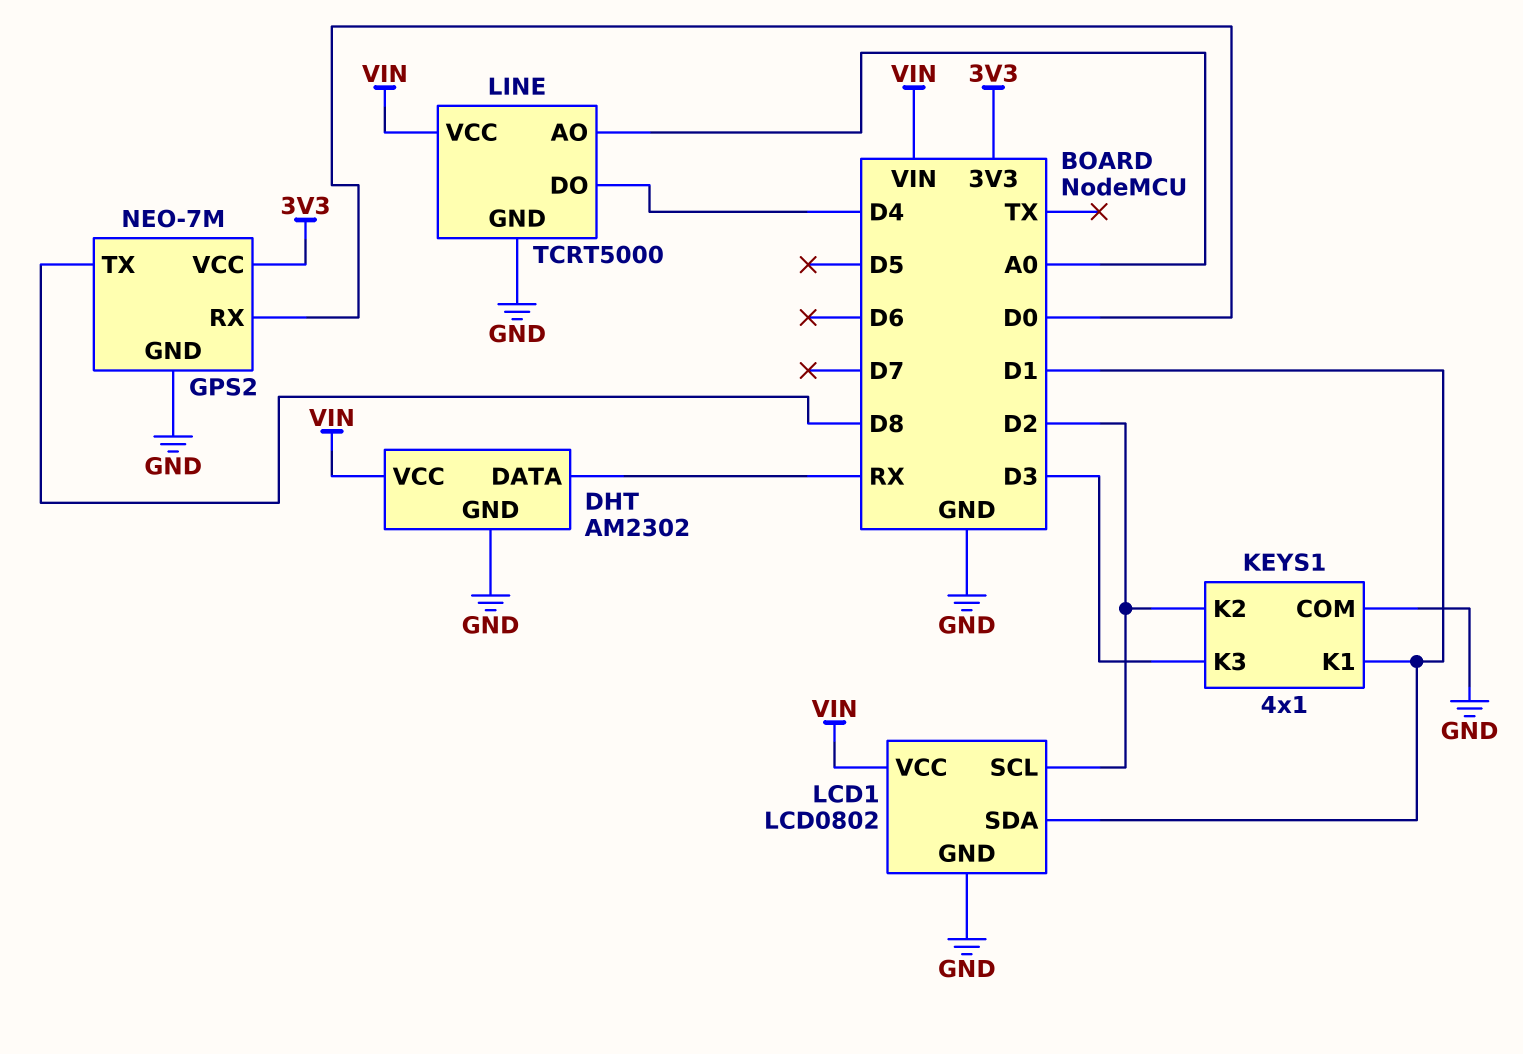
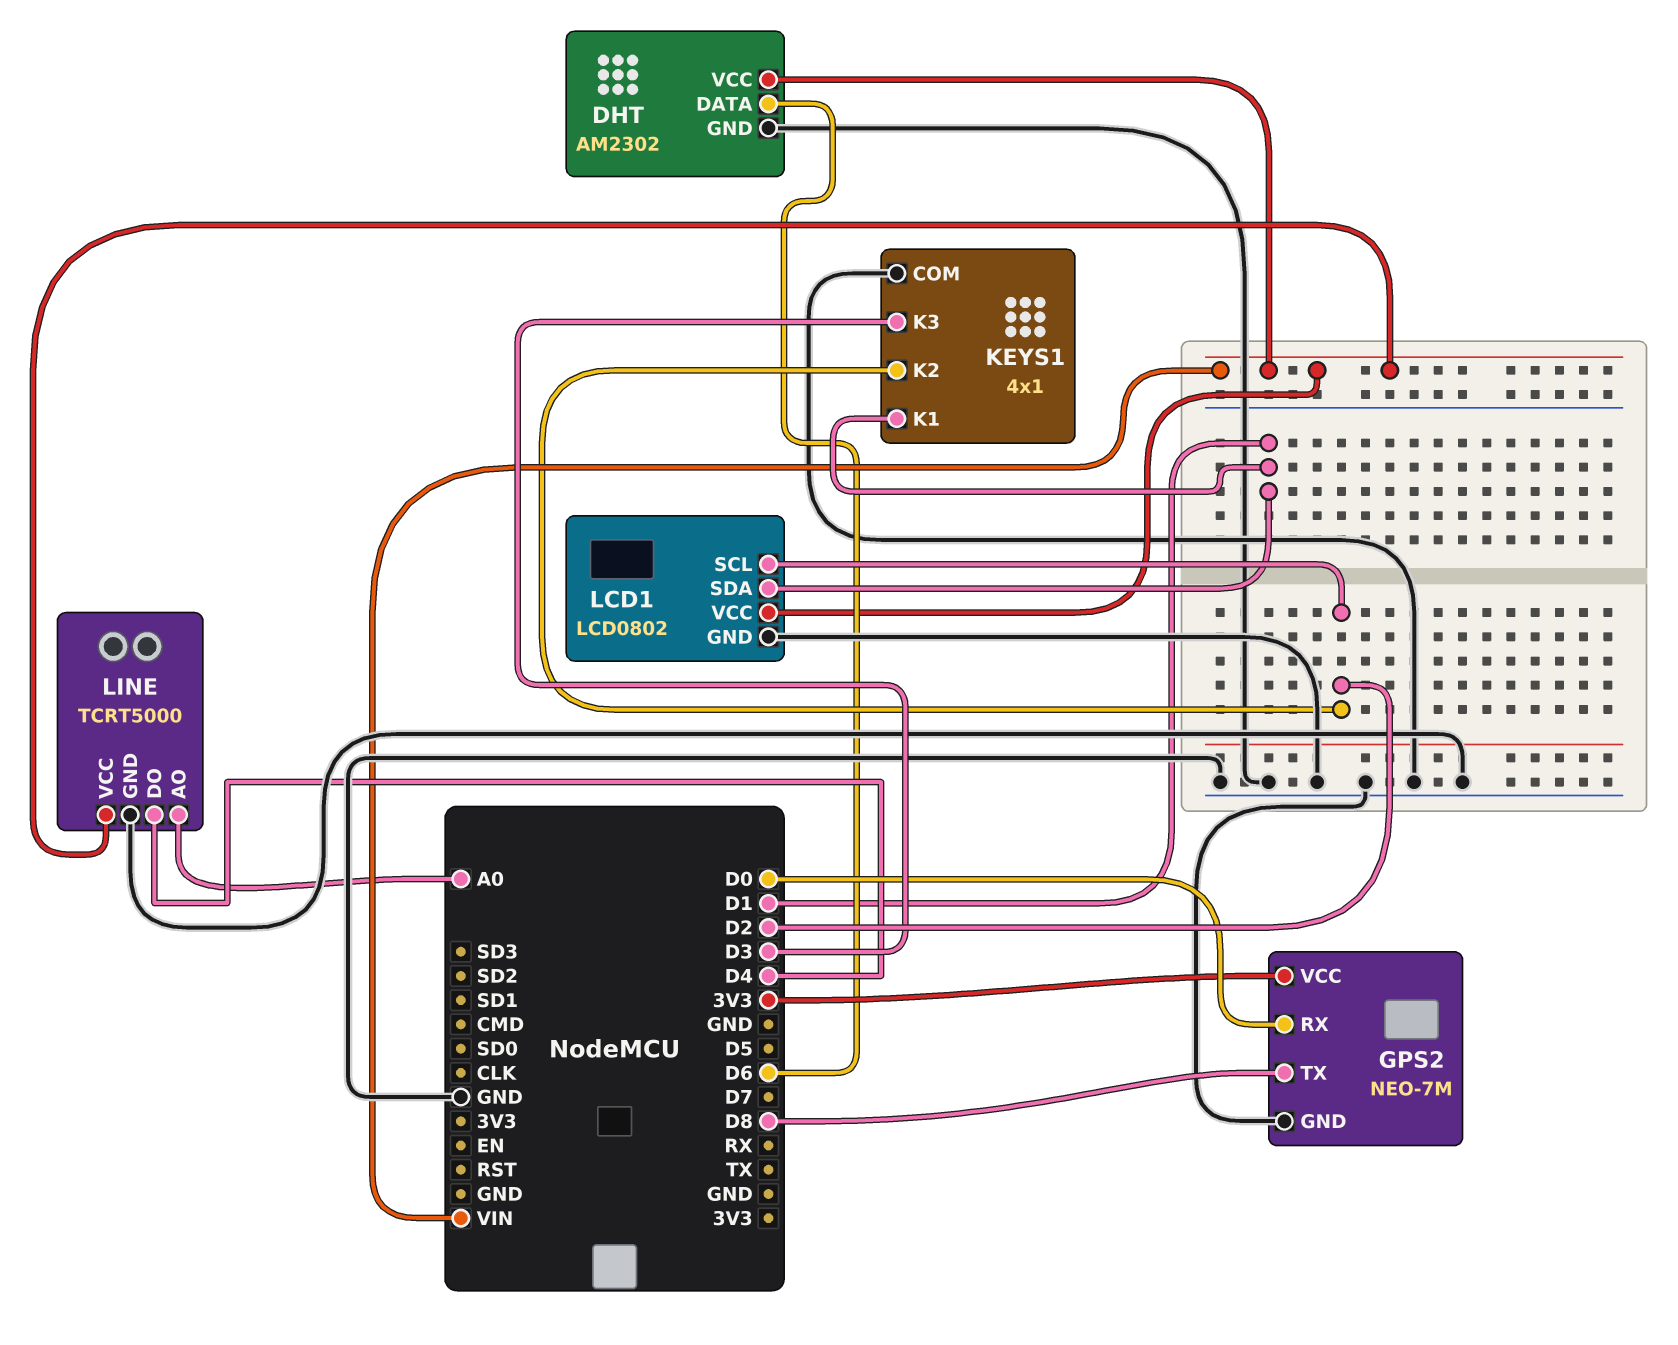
DHT pin DATA: RX -> D6

